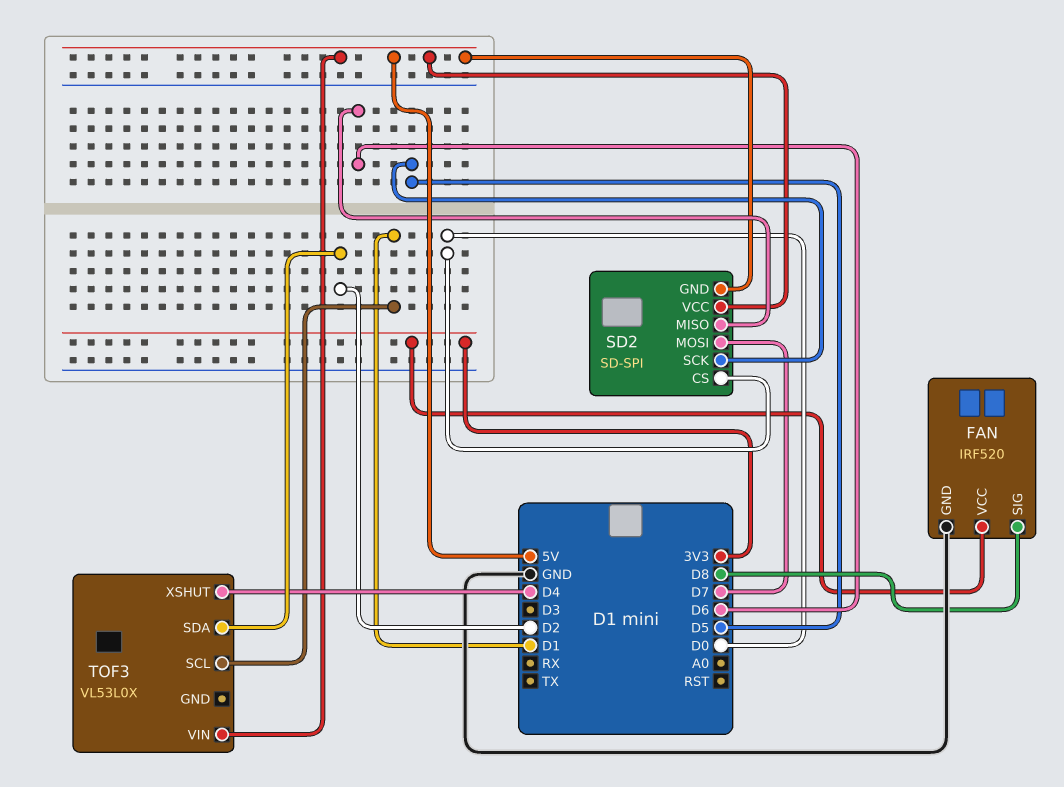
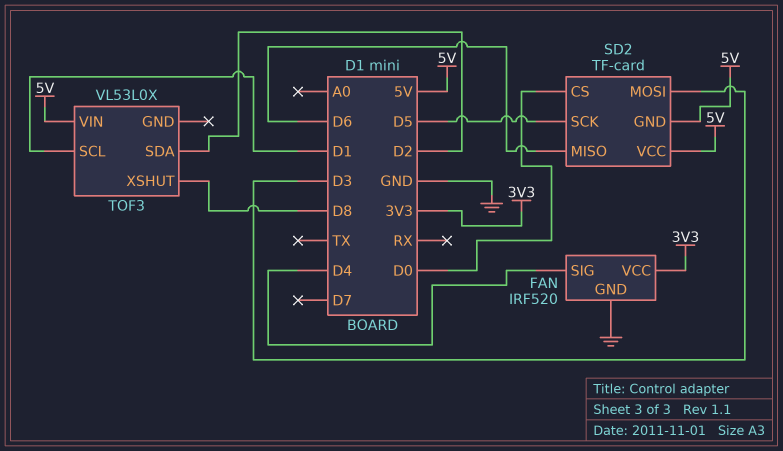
FAN pin SIG: D8 -> D4
SD2: SD-SPI -> TF-card
SD2 pin MOSI: D7 -> D3
TOF3 pin XSHUT: D4 -> D8

